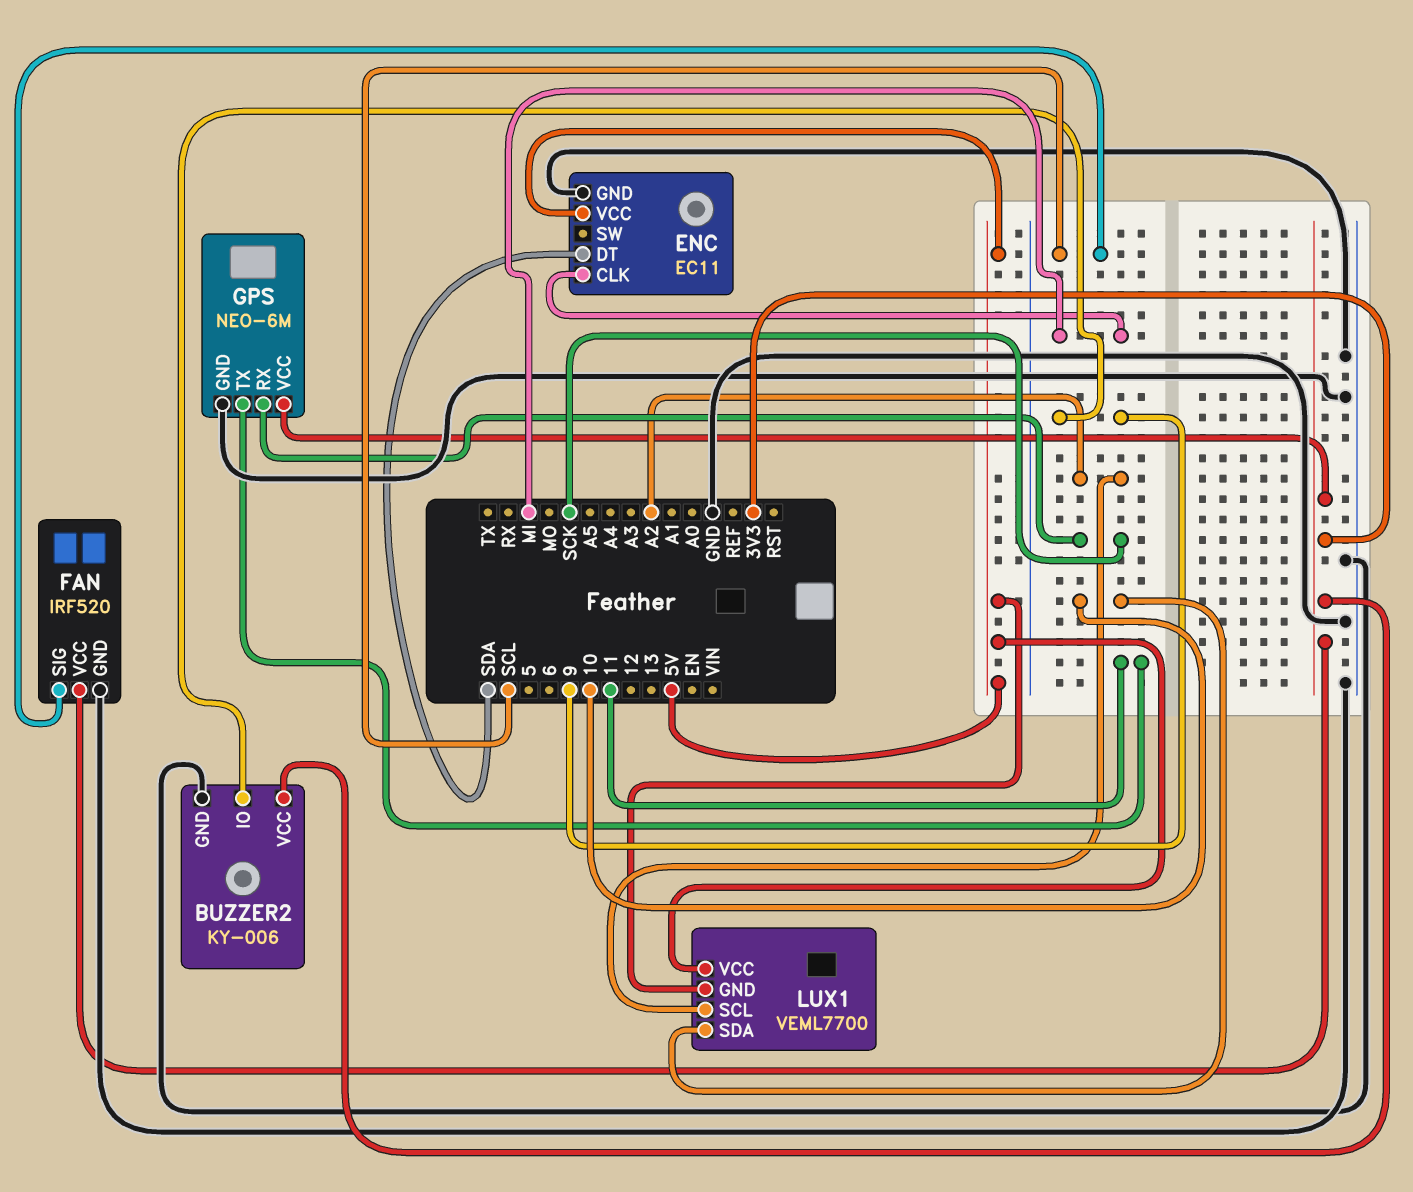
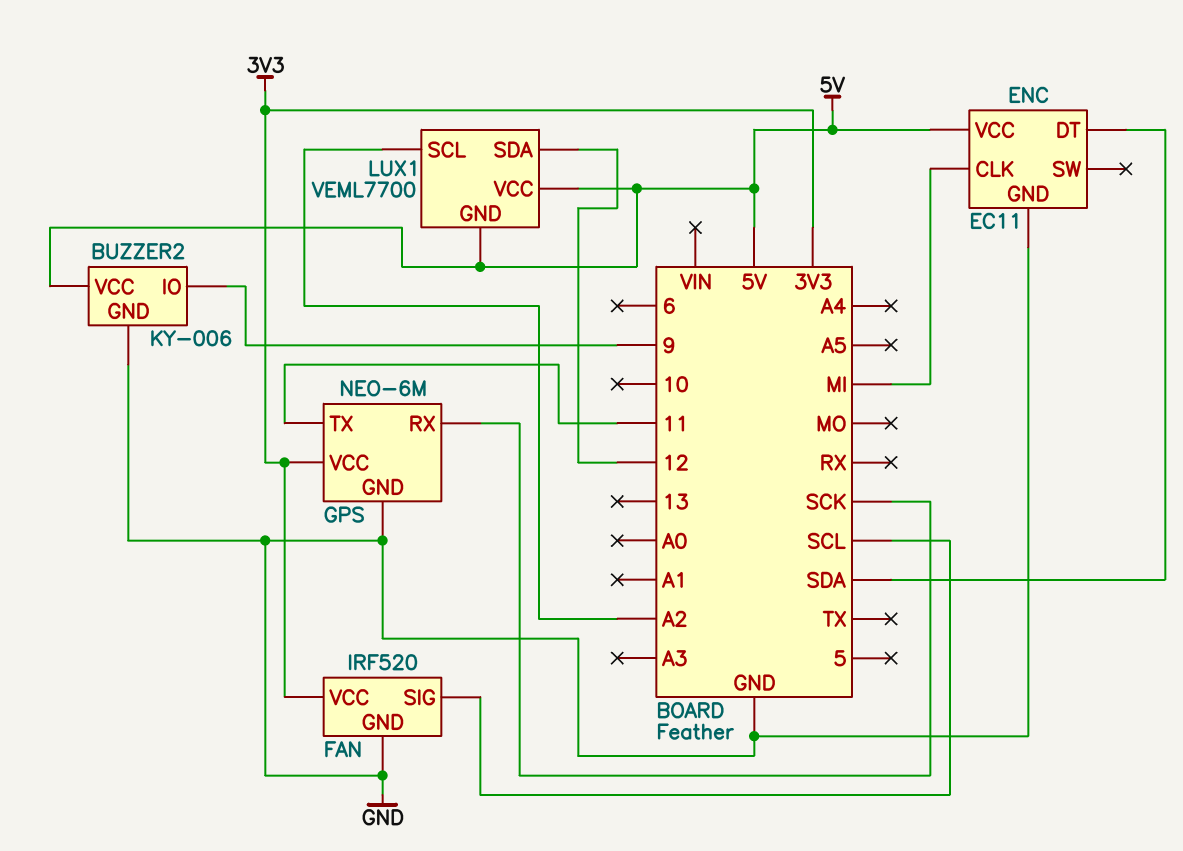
BUZZER2 pin VCC: 3V3 -> 5V
LUX1 pin SDA: 10 -> 12

